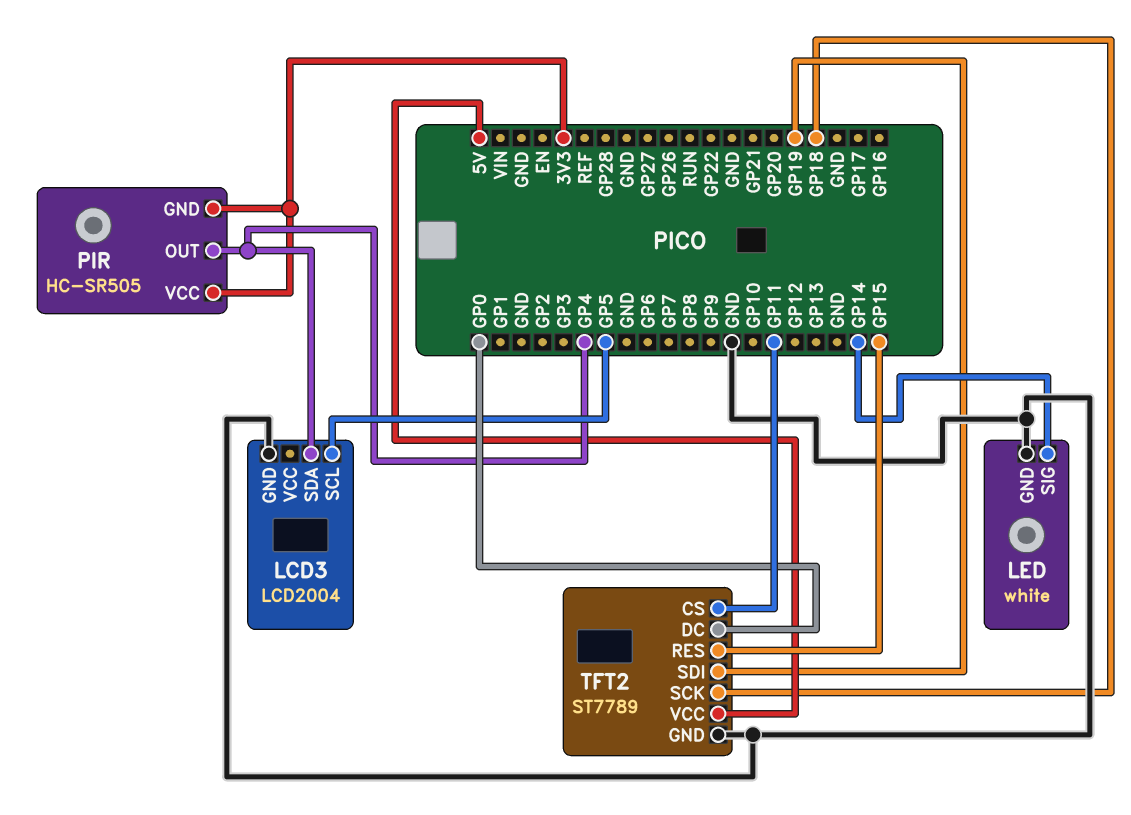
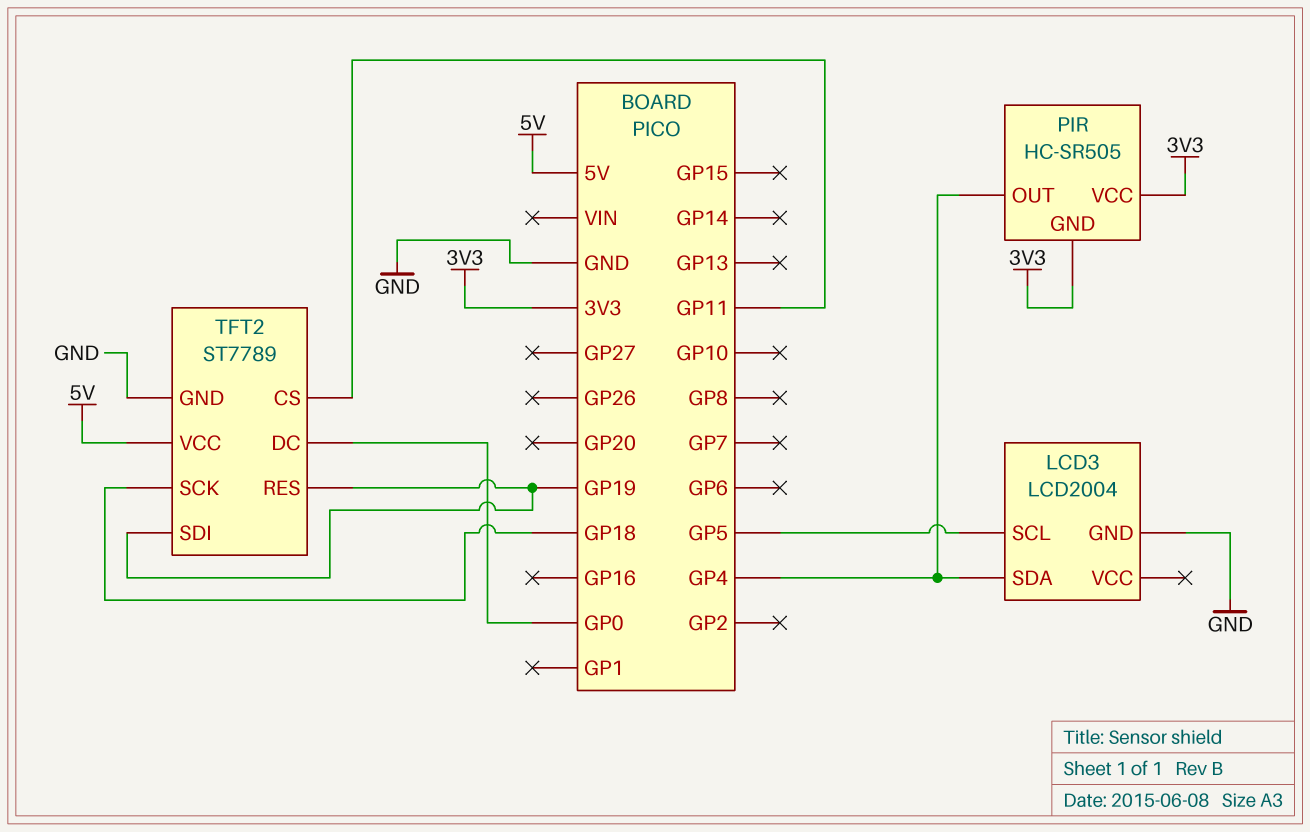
LED: white -> none
LED pin GND: GND -> none
LED pin SIG: GP14 -> none
TFT2 pin RES: GP15 -> GP19

